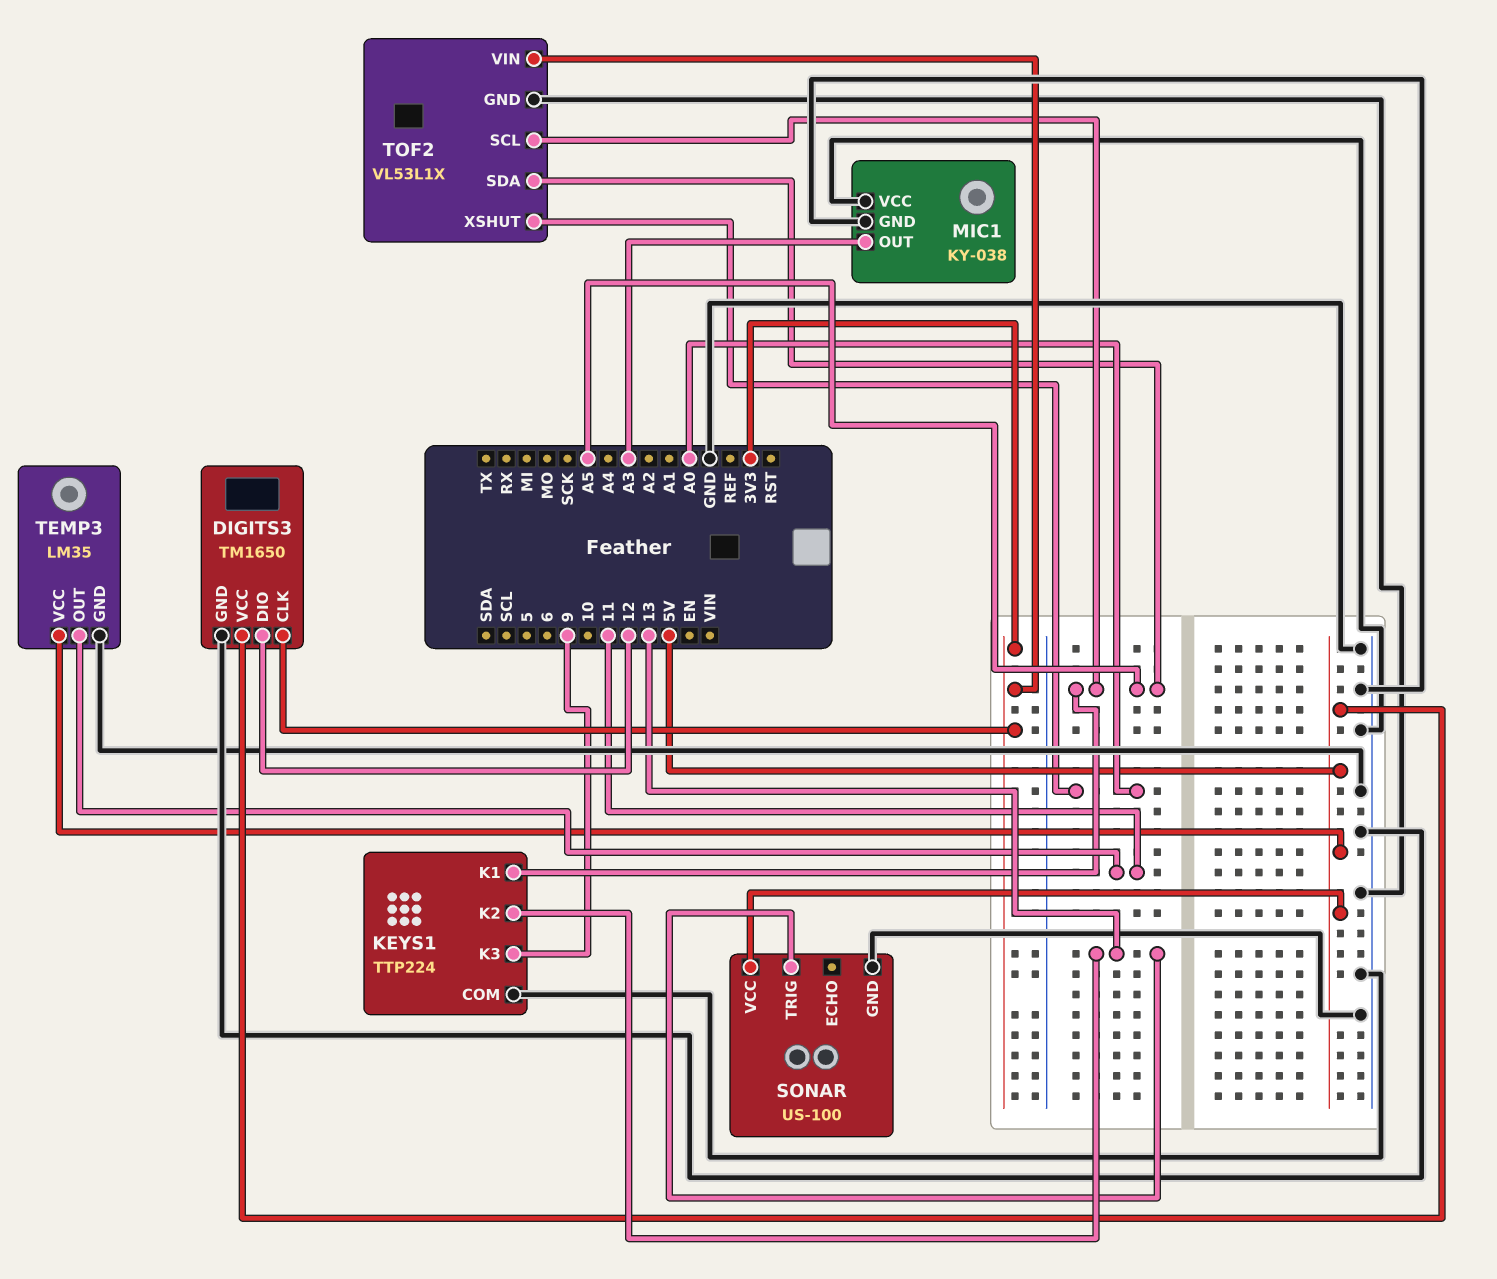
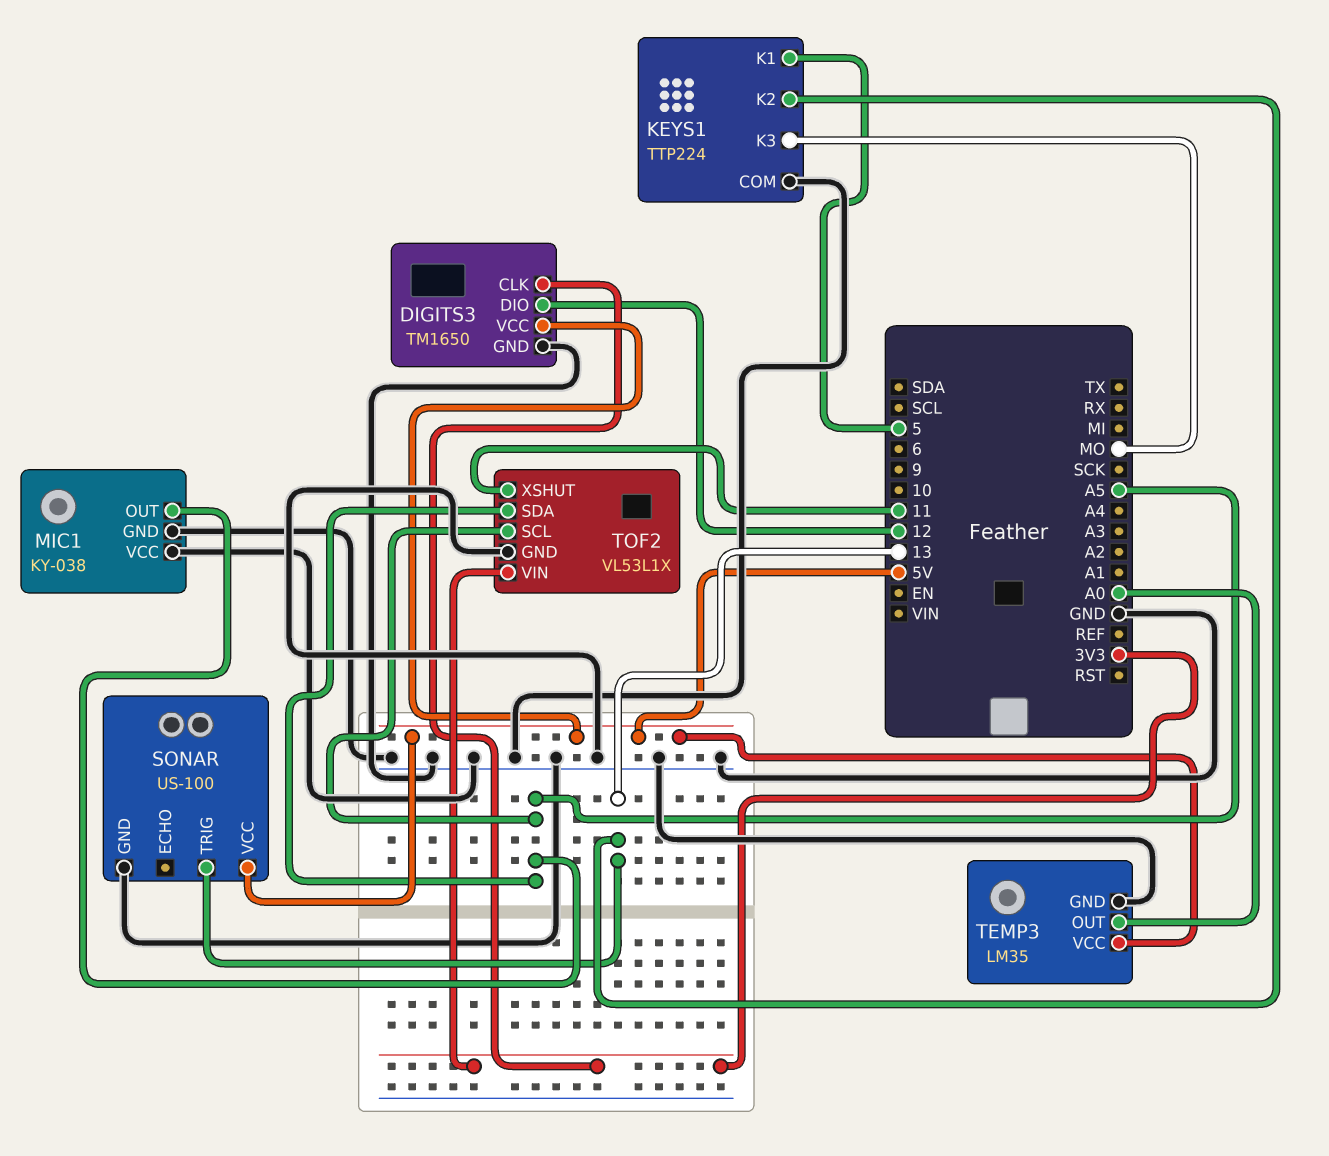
KEYS1 pin K1: A5 -> 5
KEYS1 pin K3: 9 -> MO
MIC1 pin OUT: A3 -> A5
TEMP3 pin OUT: 11 -> A0
TOF2 pin XSHUT: A0 -> 11

